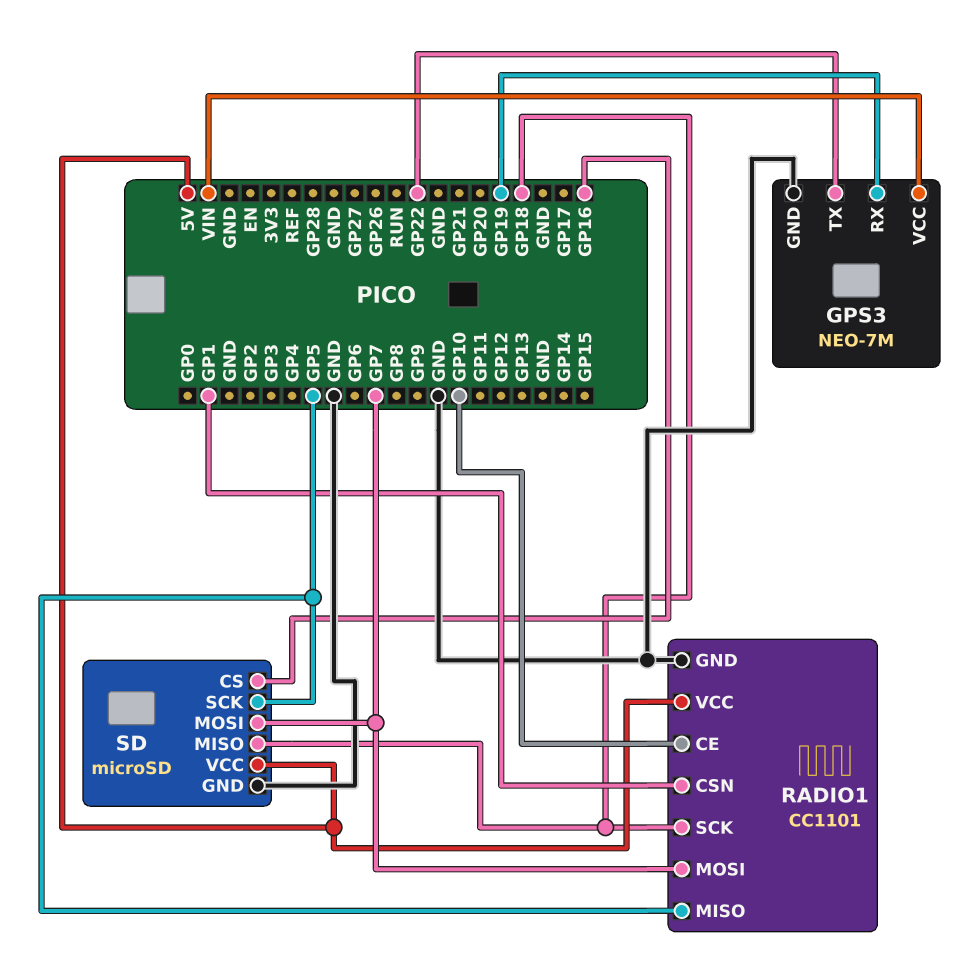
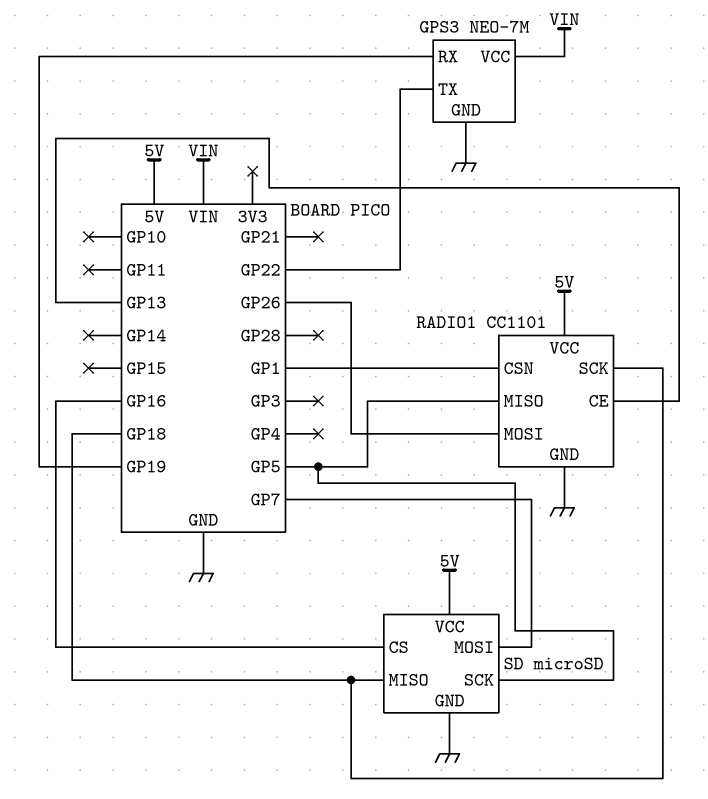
RADIO1 pin CE: GP10 -> GP13
RADIO1 pin MOSI: GP7 -> GP26

